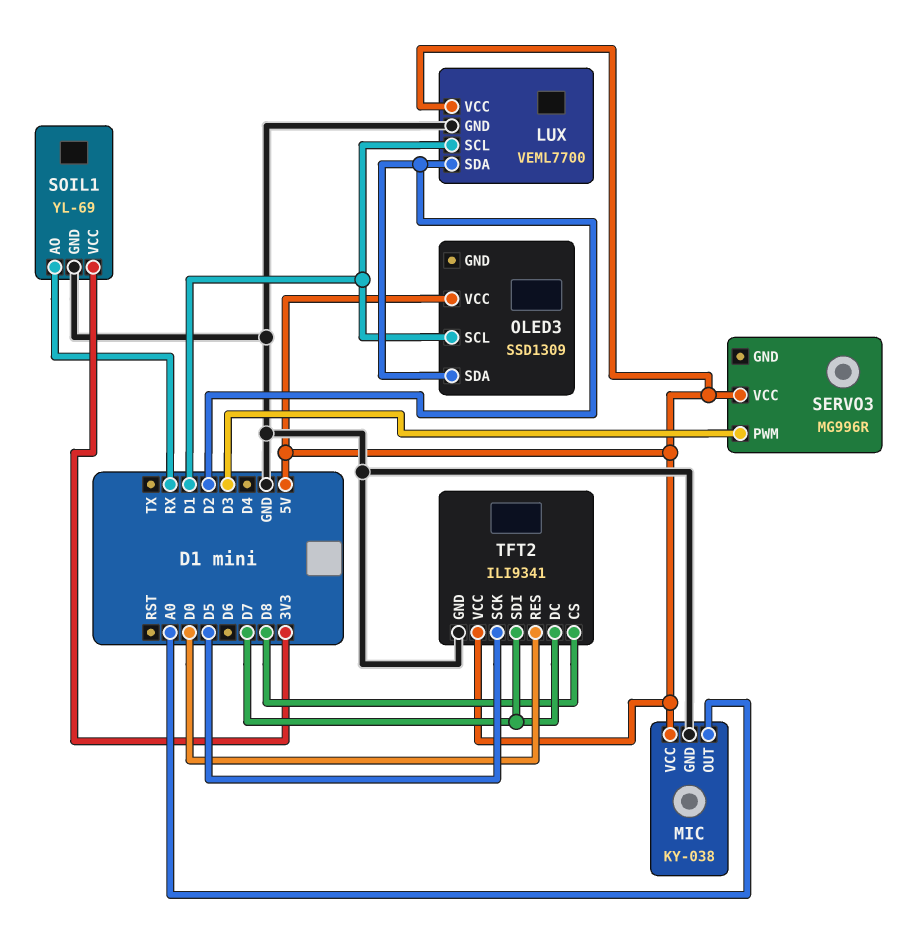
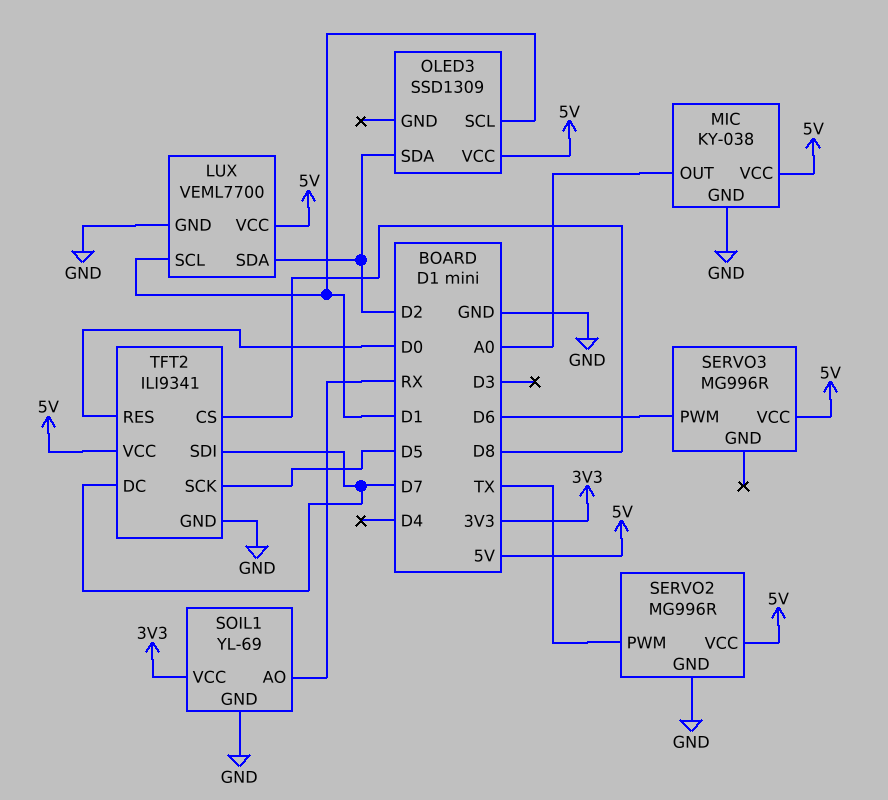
SERVO2: none -> MG996R
SERVO2 pin GND: none -> GND
SERVO2 pin PWM: none -> TX
SERVO2 pin VCC: none -> 5V
SERVO3 pin PWM: D3 -> D6

